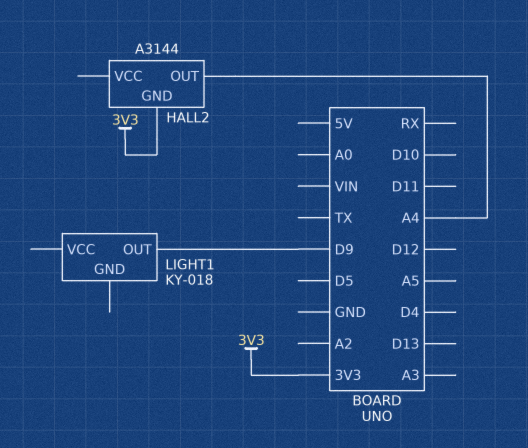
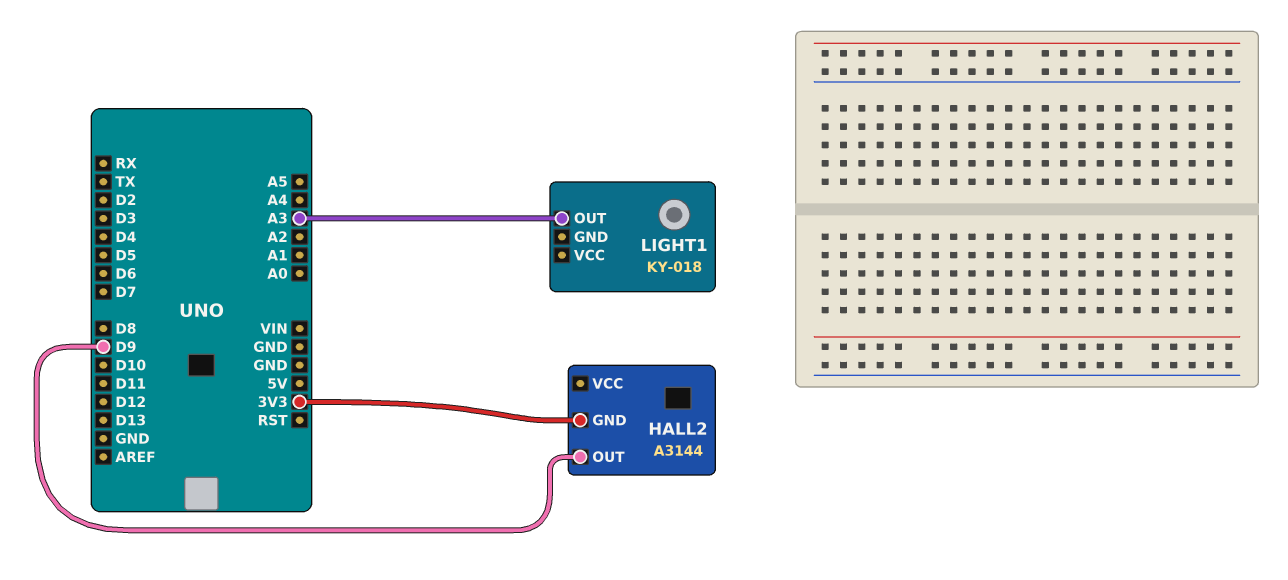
HALL2 pin OUT: A4 -> D9
LIGHT1 pin OUT: D9 -> A3

